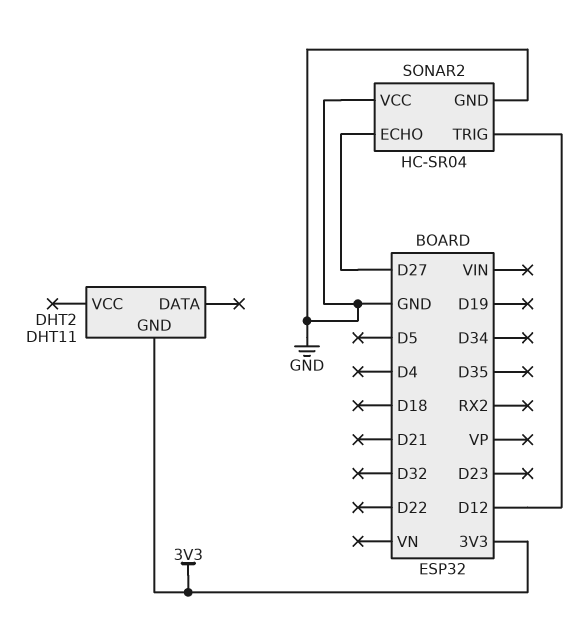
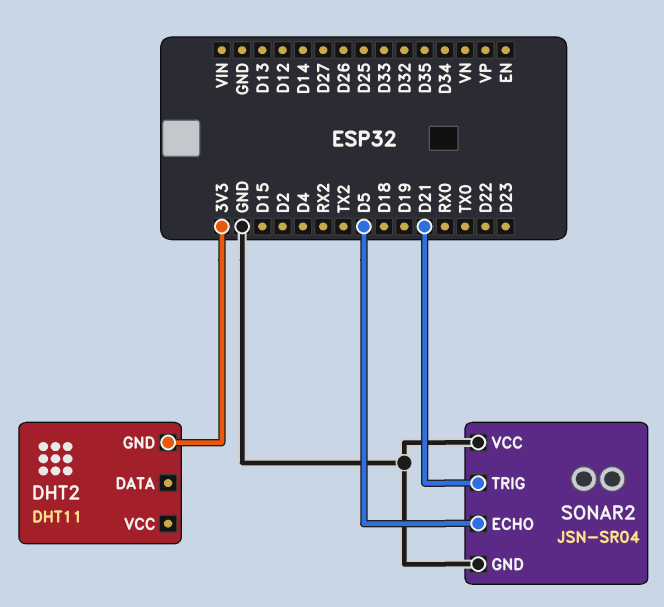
SONAR2: HC-SR04 -> JSN-SR04
SONAR2 pin ECHO: D27 -> D5
SONAR2 pin TRIG: D12 -> D21

